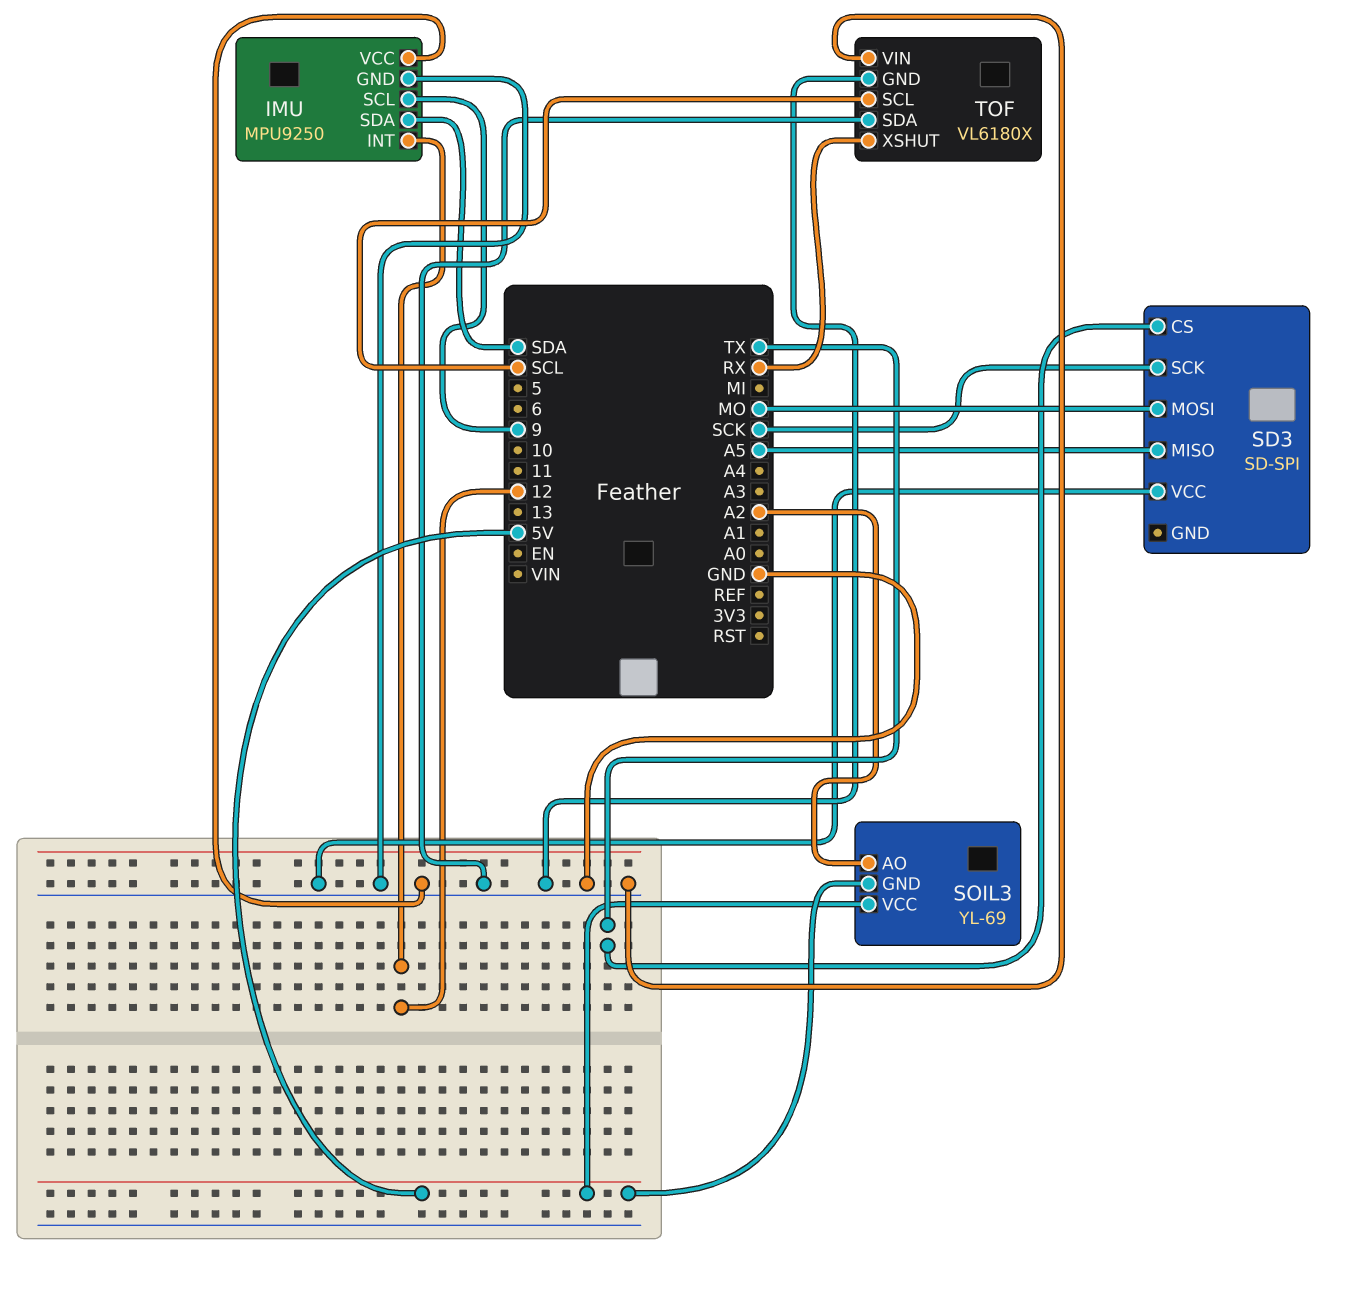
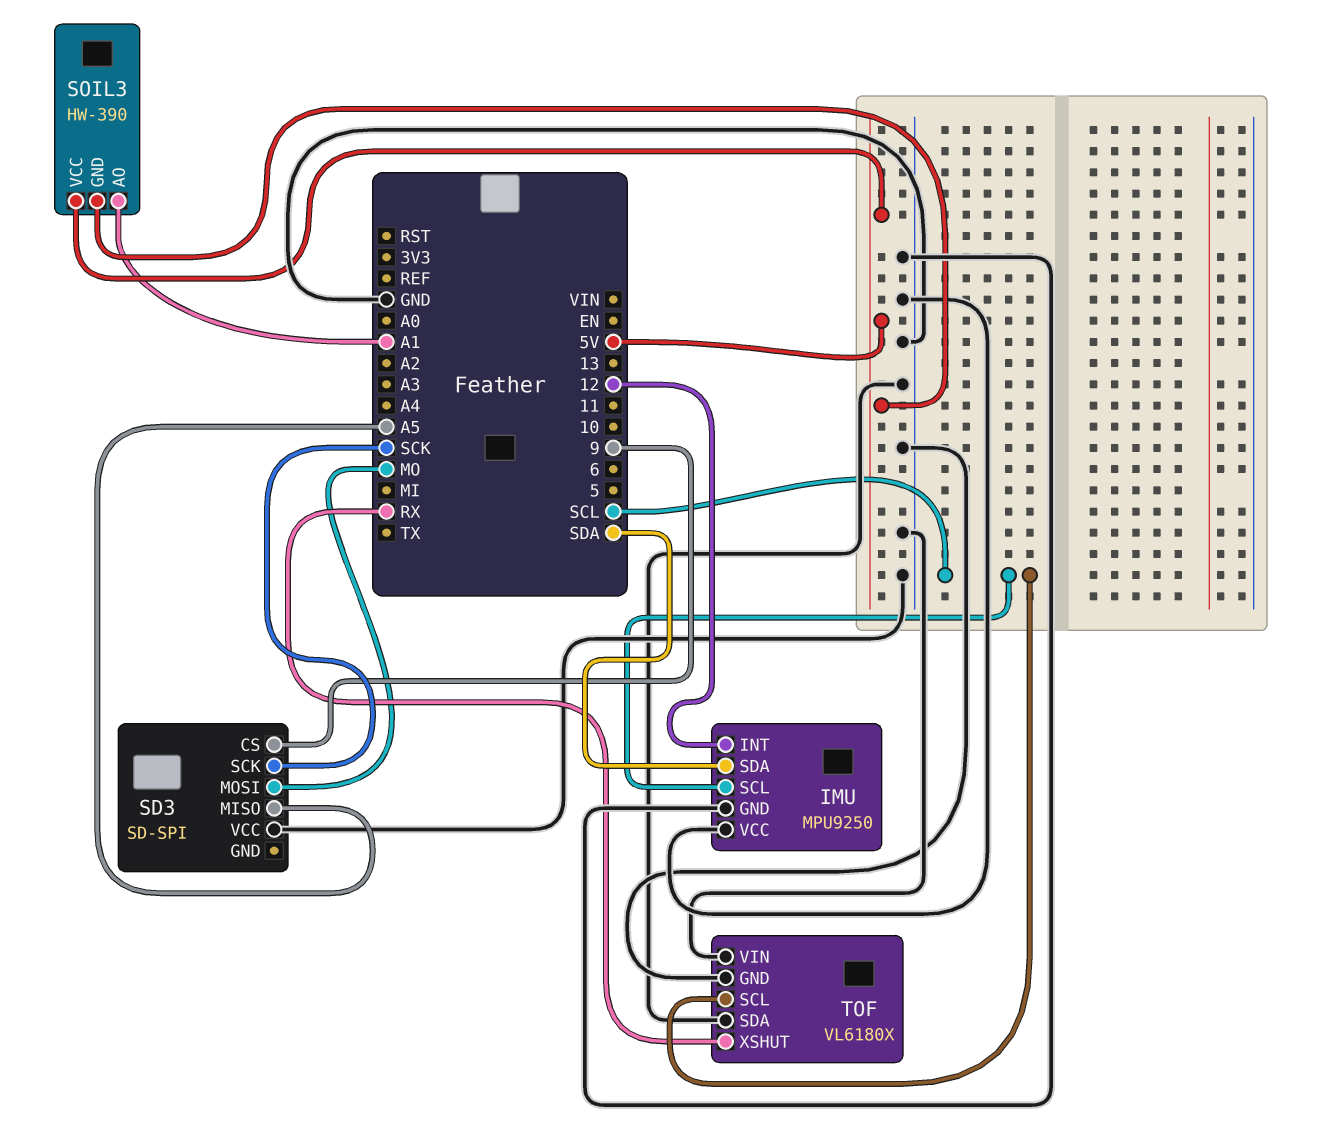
IMU pin SCL: 9 -> SCL
SD3 pin CS: TX -> 9
SOIL3: YL-69 -> HW-390
SOIL3 pin AO: A2 -> A1

